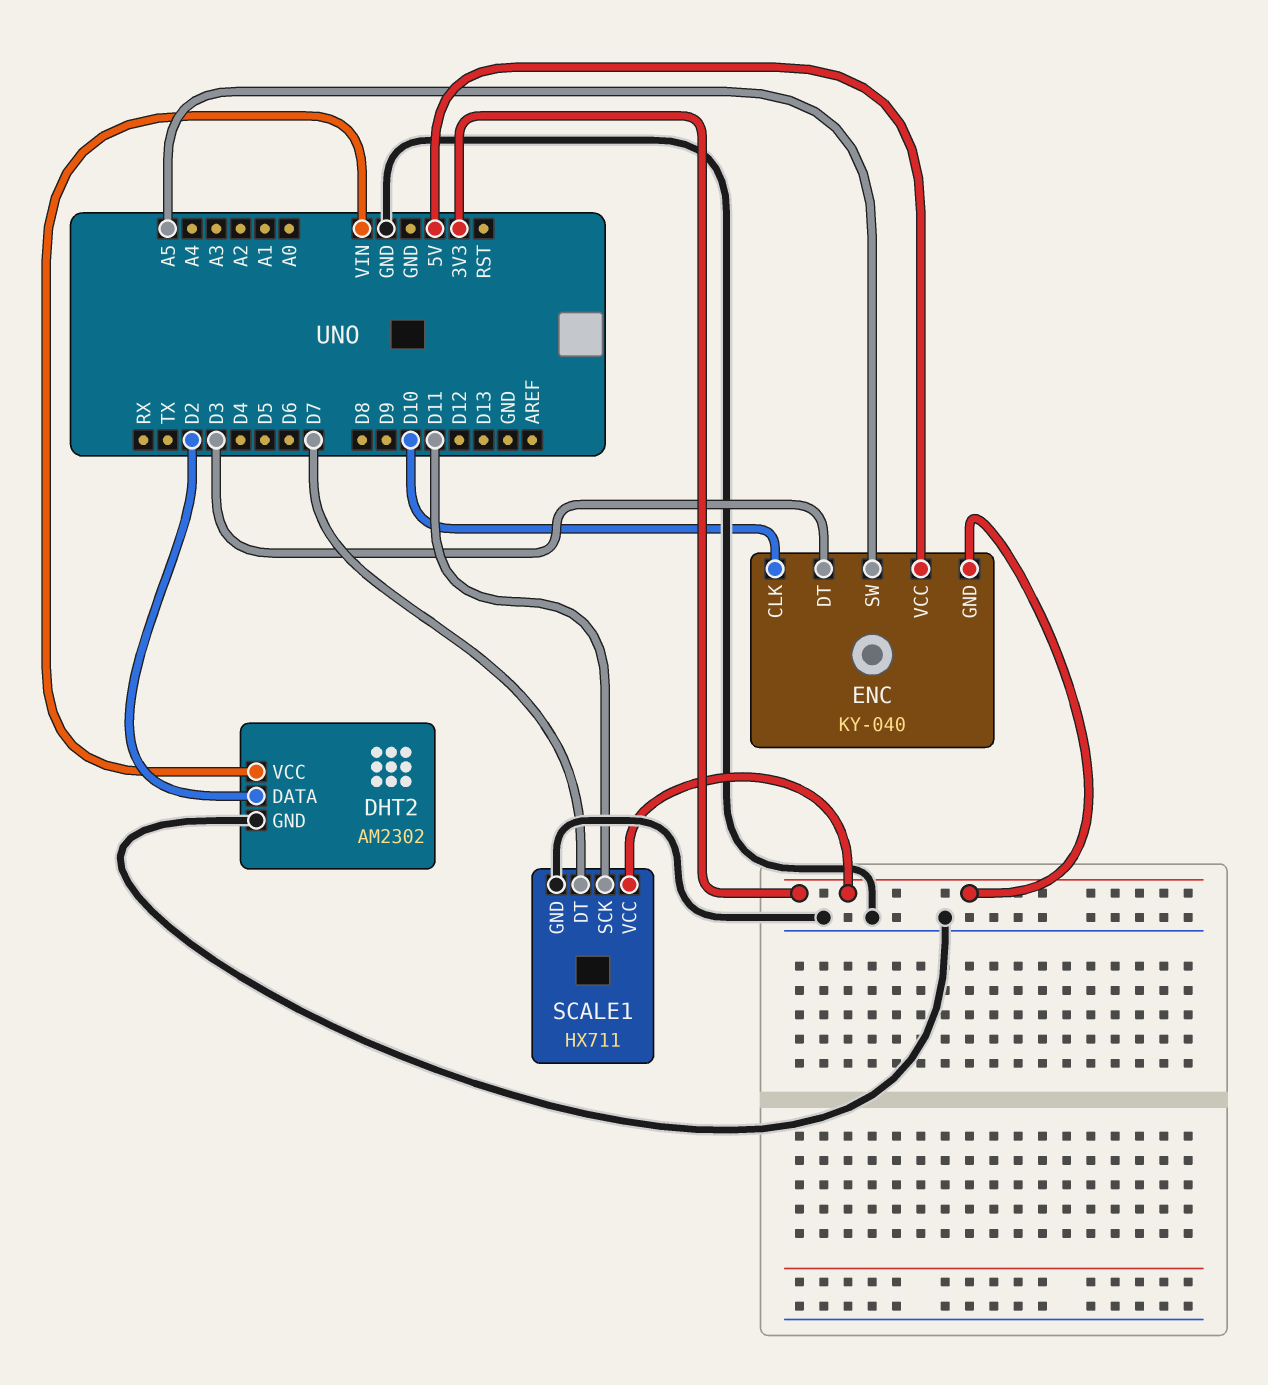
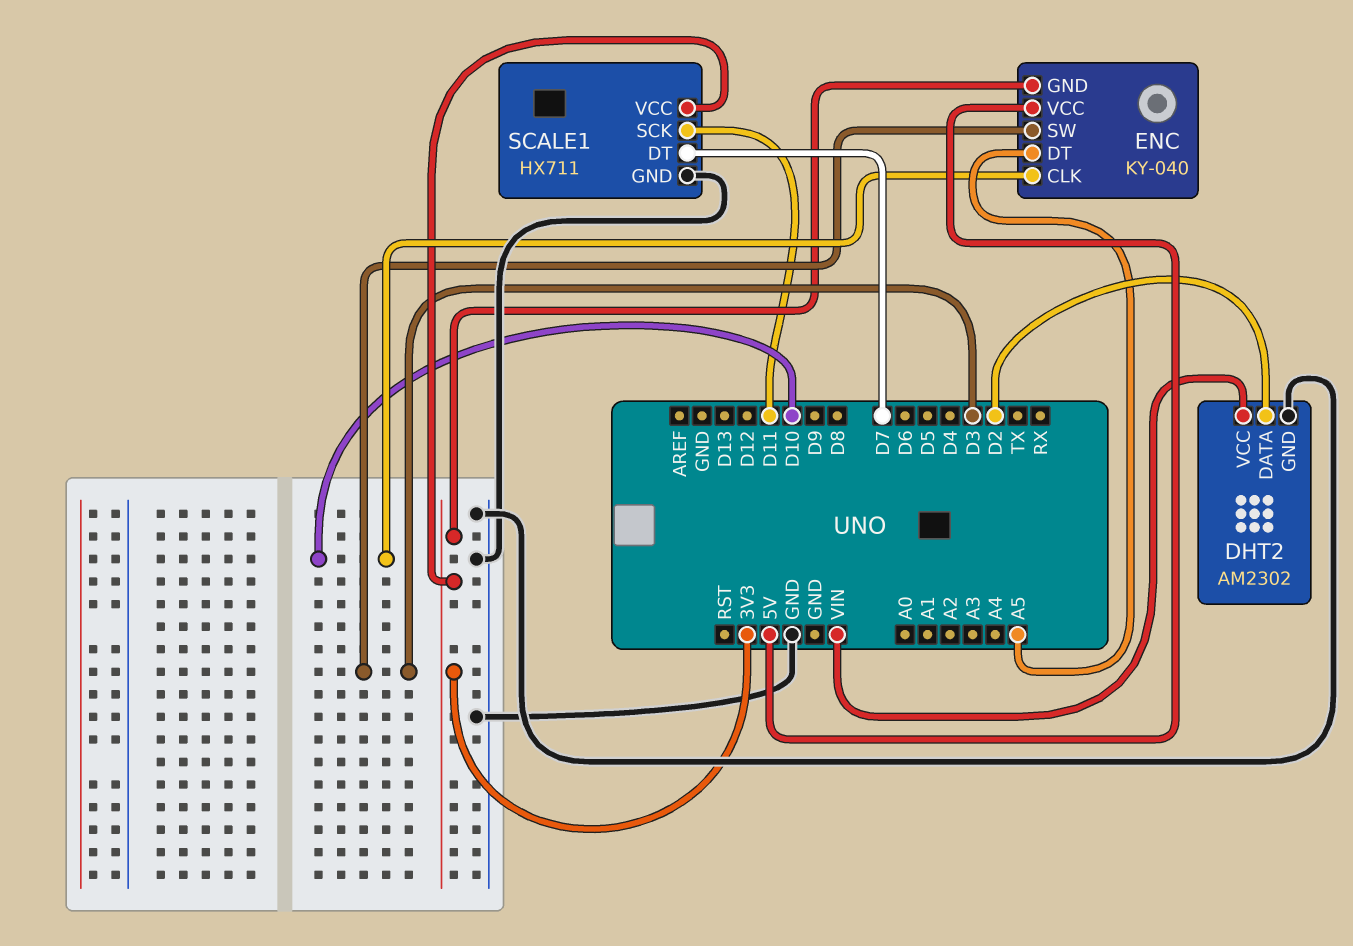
ENC pin DT: D3 -> A5
ENC pin SW: A5 -> D3

